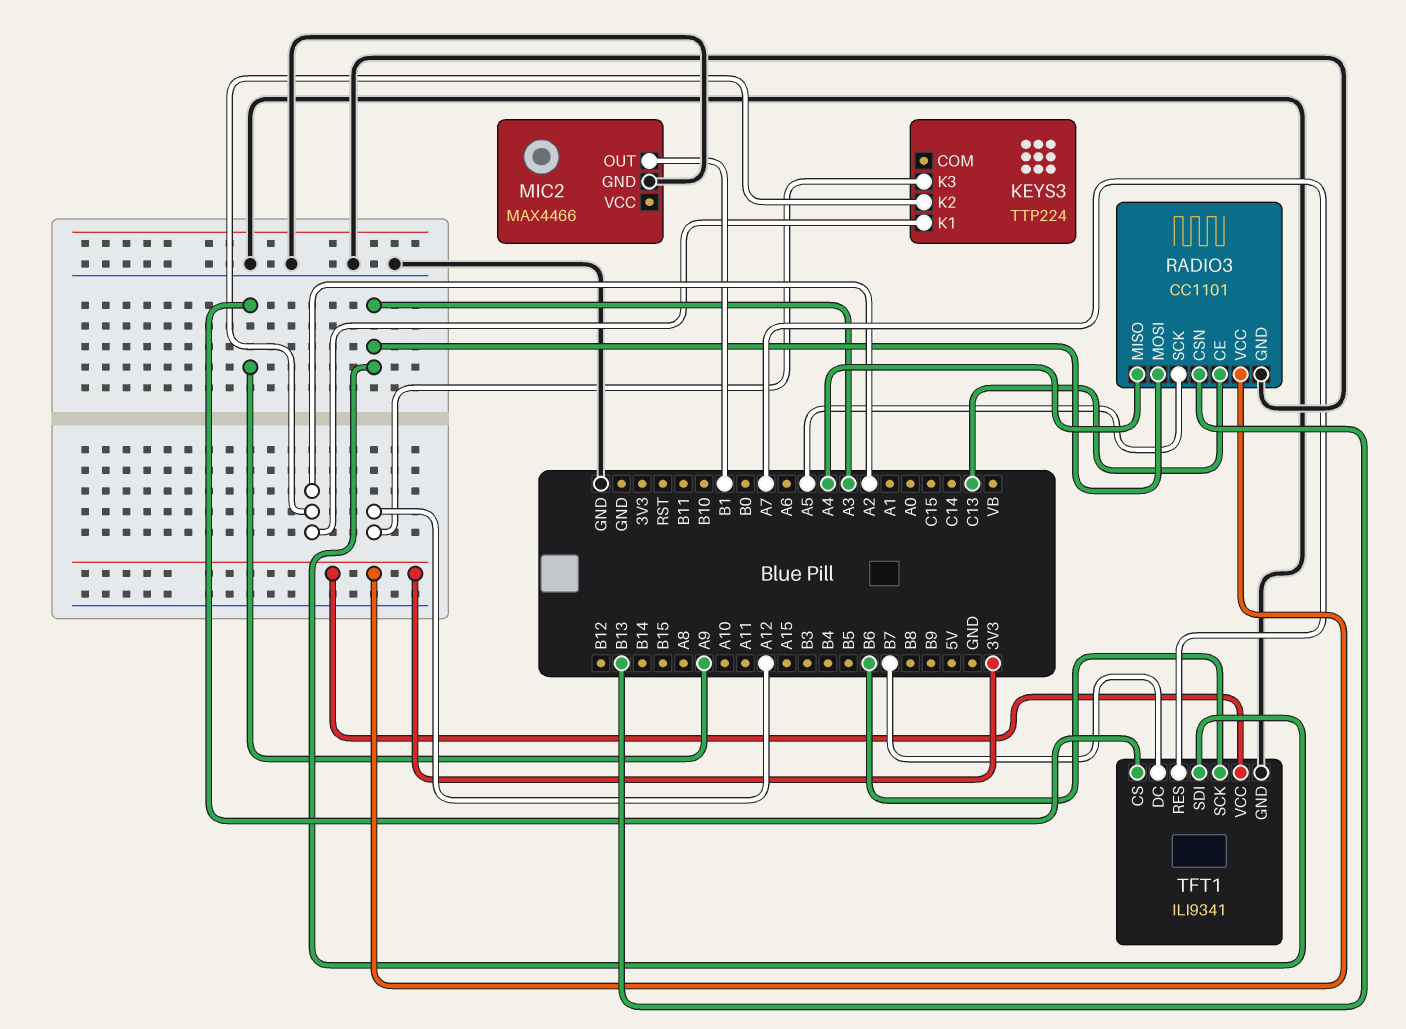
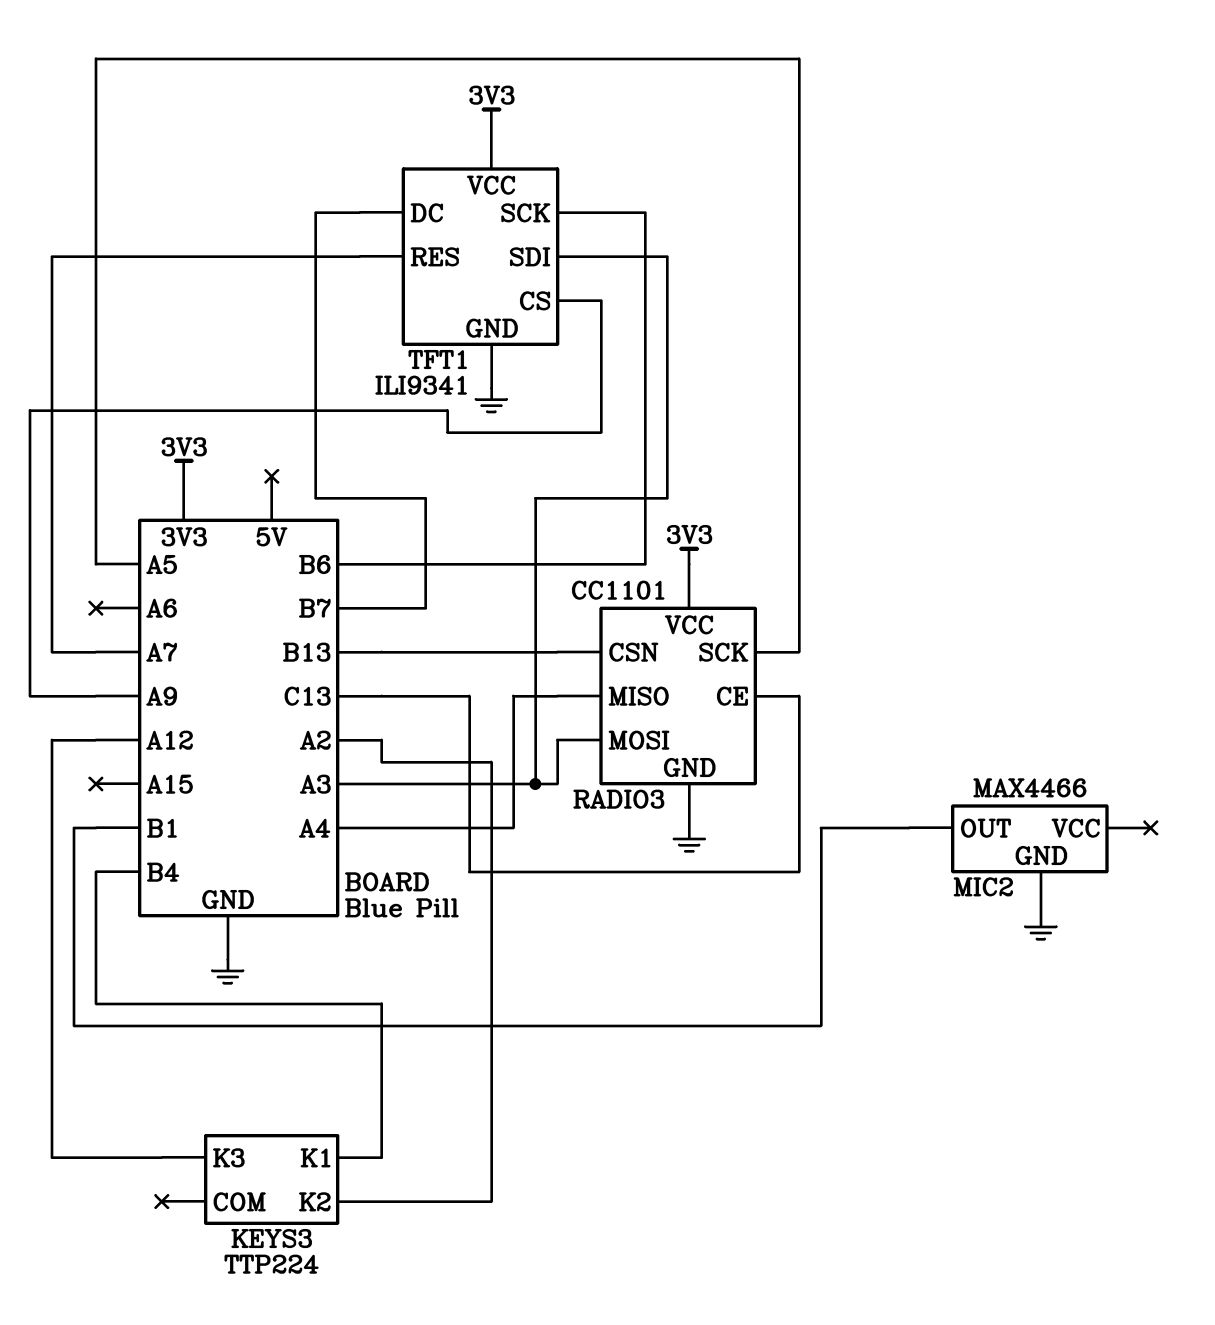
KEYS3 pin K1: A2 -> B4

